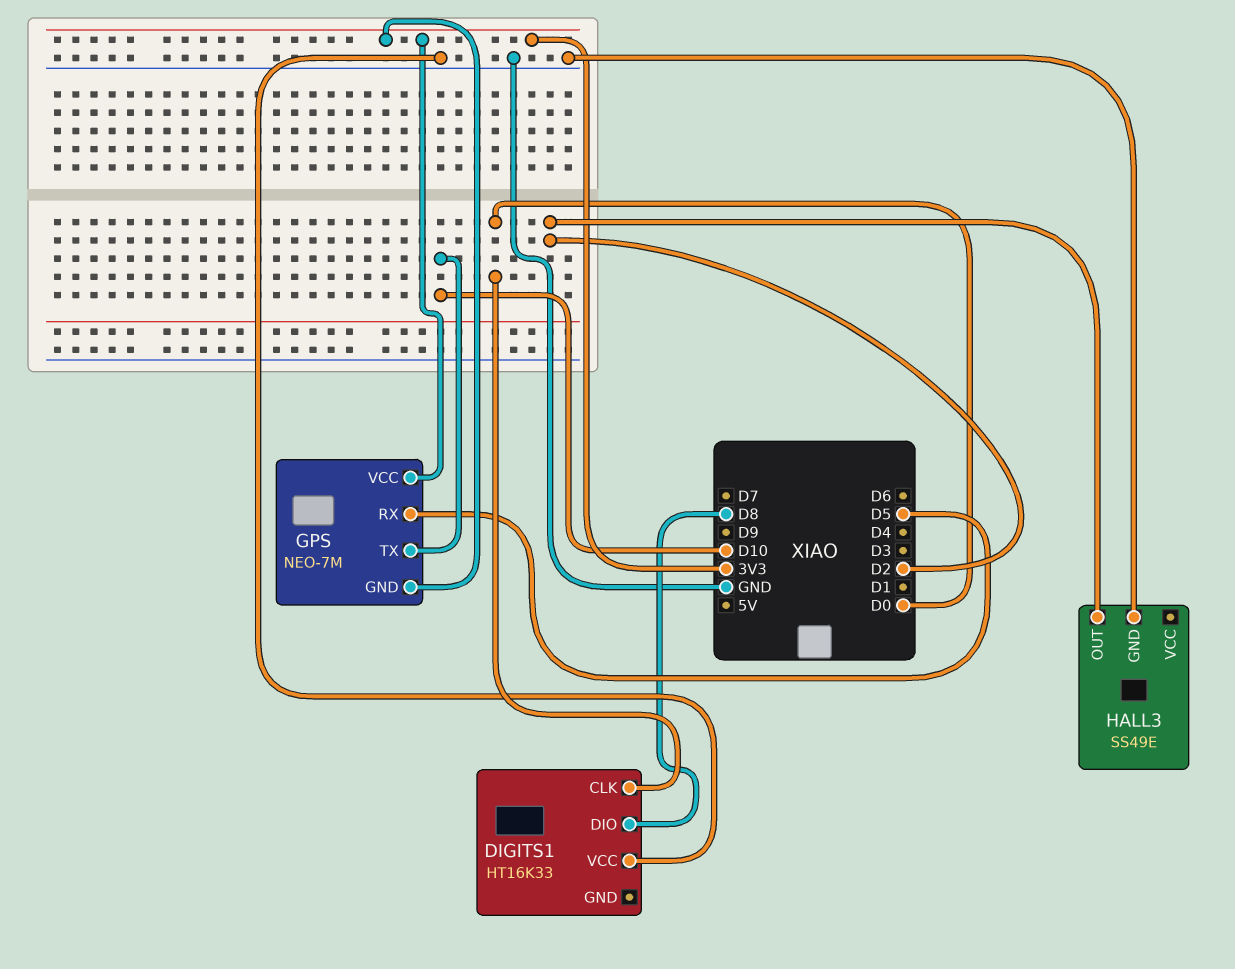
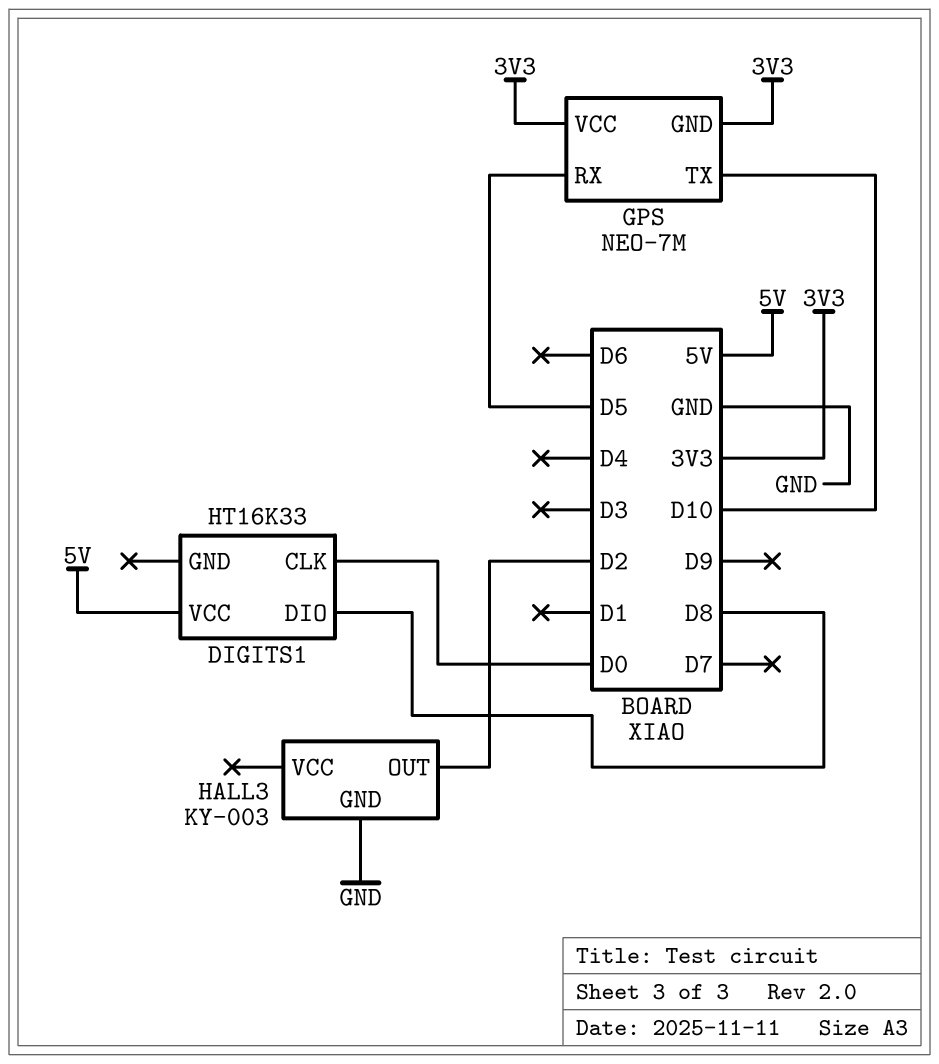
DIGITS1 pin VCC: GND -> 5V
HALL3: SS49E -> KY-003

